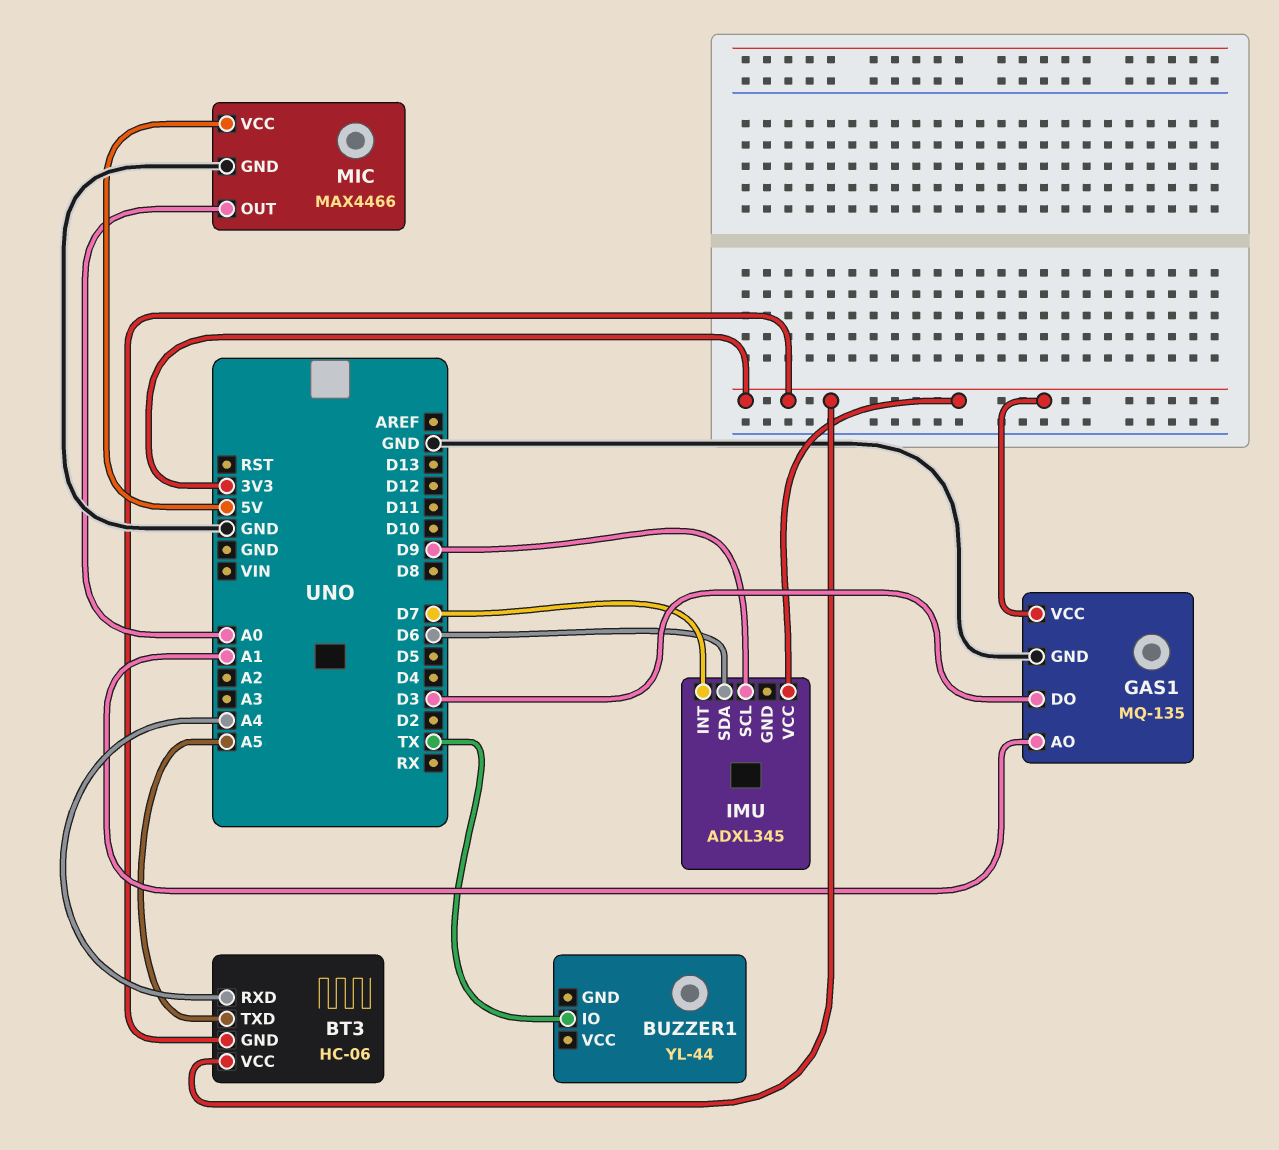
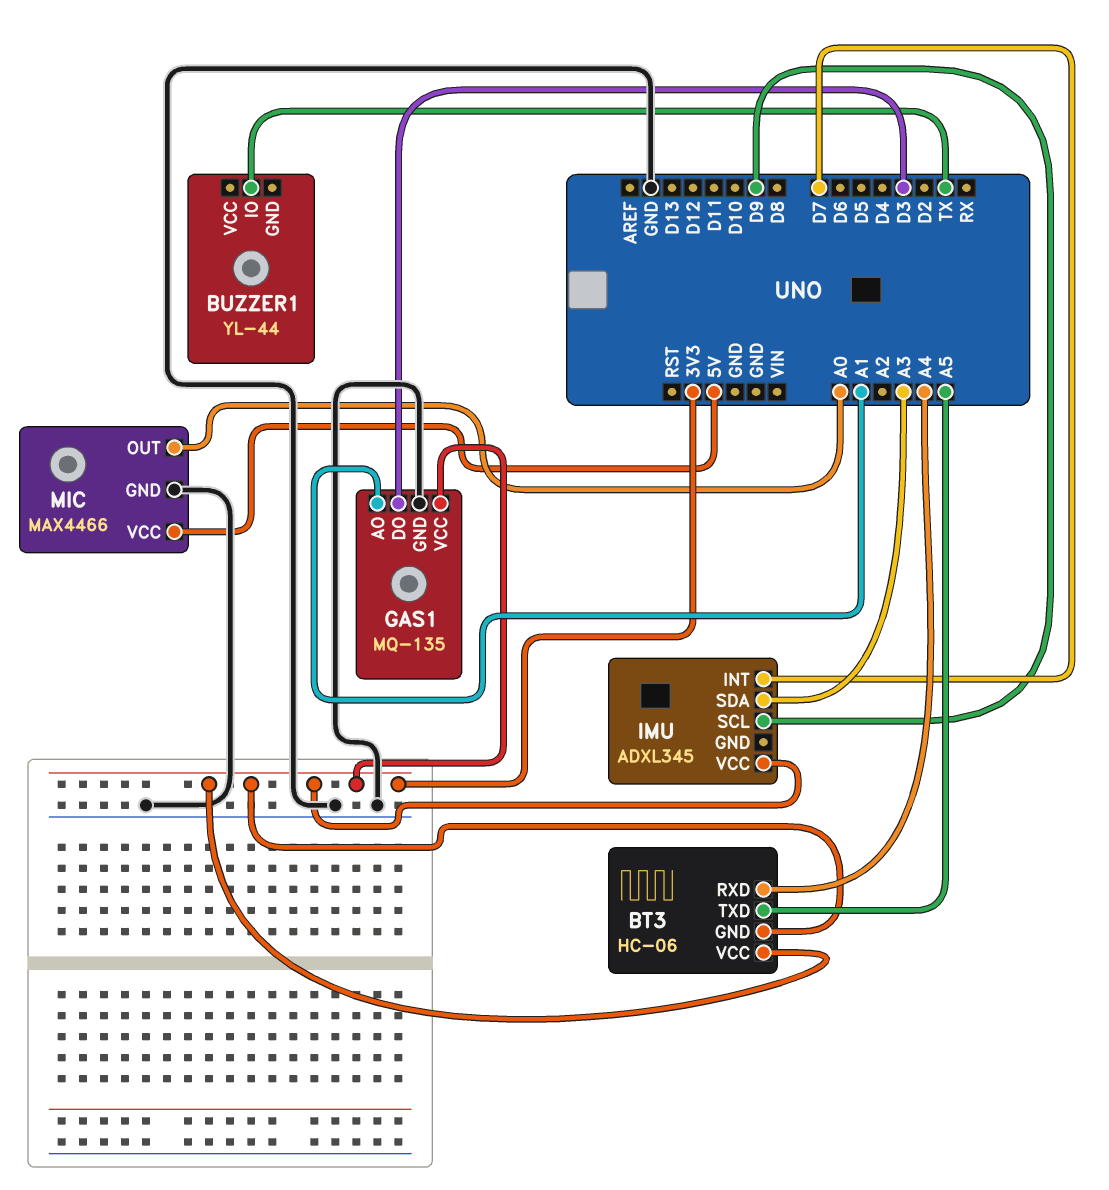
IMU pin SDA: D6 -> A3

